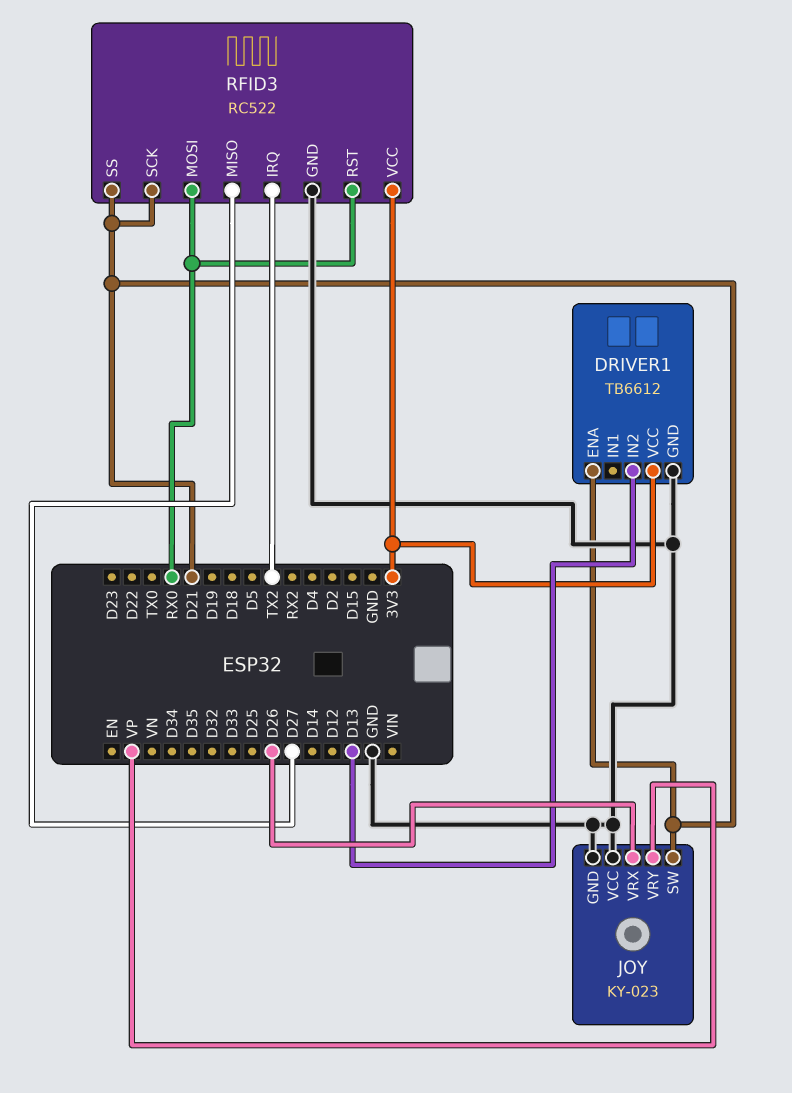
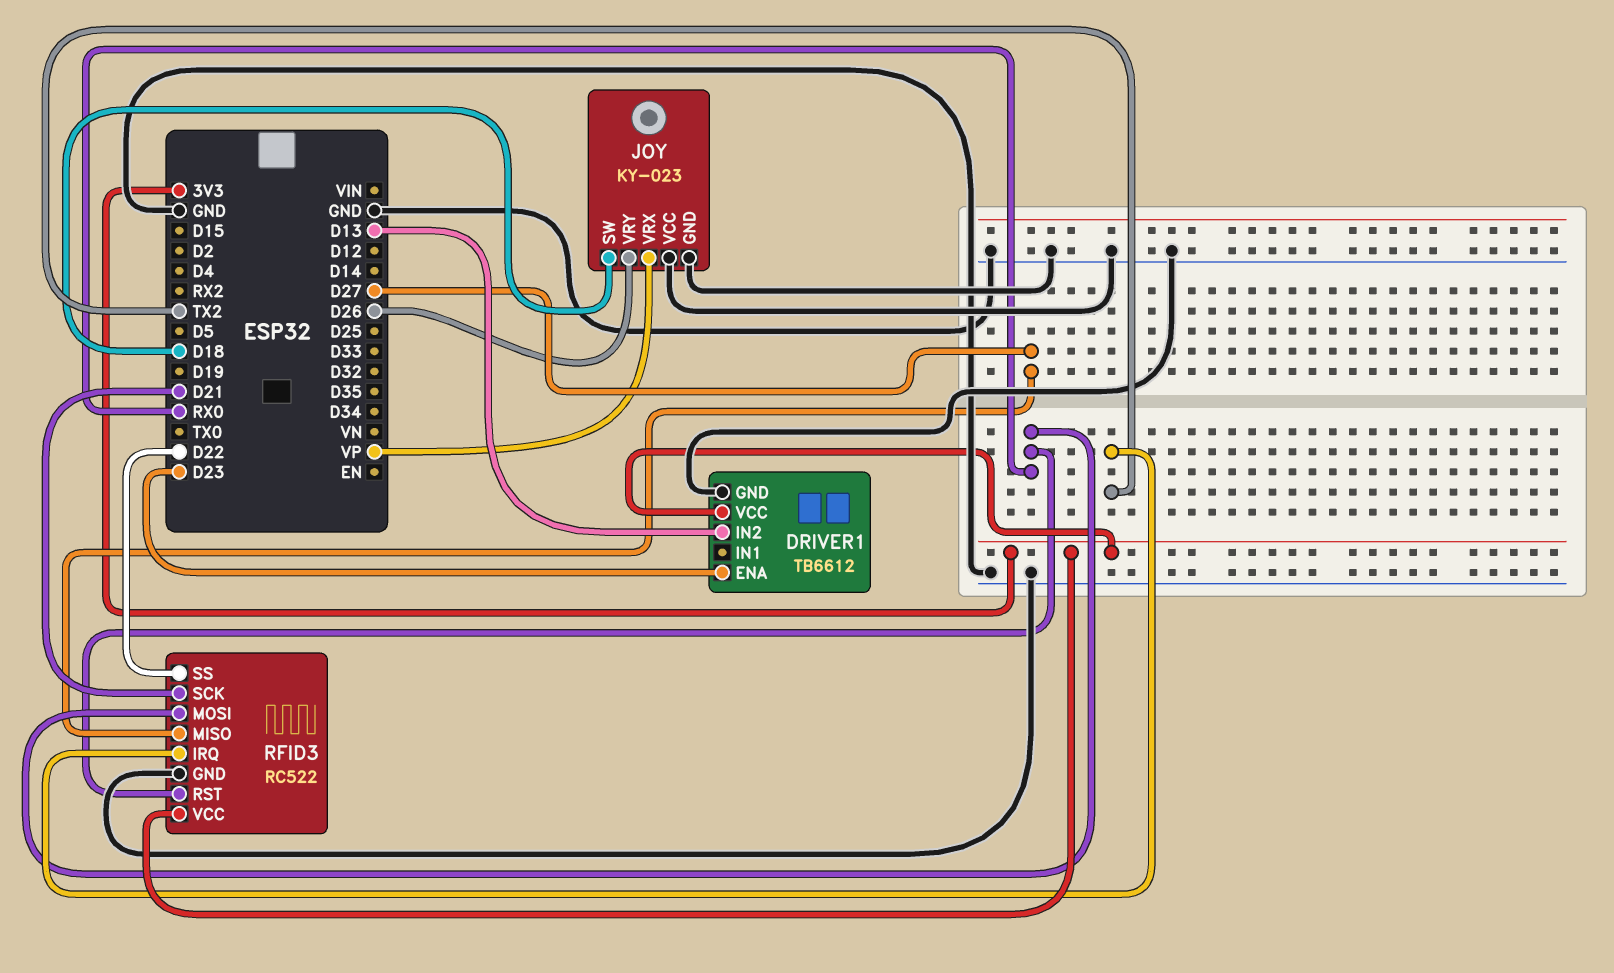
DRIVER1 pin ENA: D21 -> D23
JOY pin SW: D21 -> D18
JOY pin VRX: D26 -> VP
JOY pin VRY: VP -> D26
RFID3 pin SS: D21 -> D22

